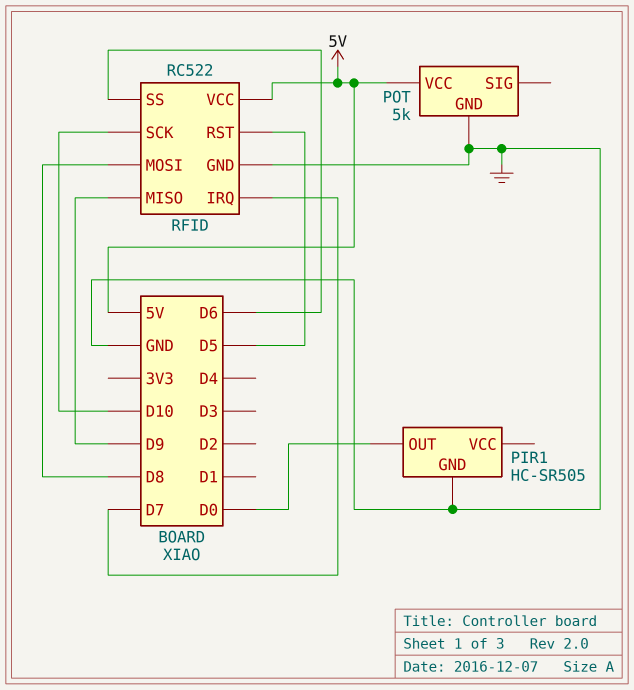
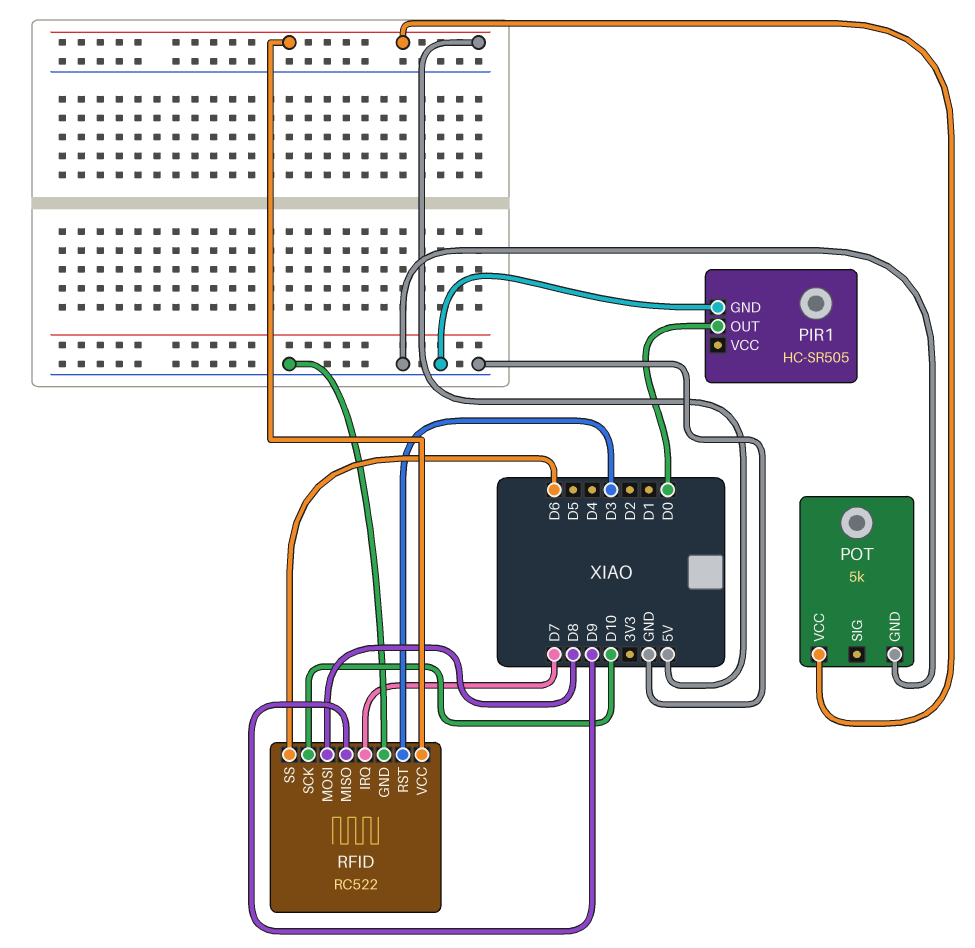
RFID pin RST: D5 -> D3

